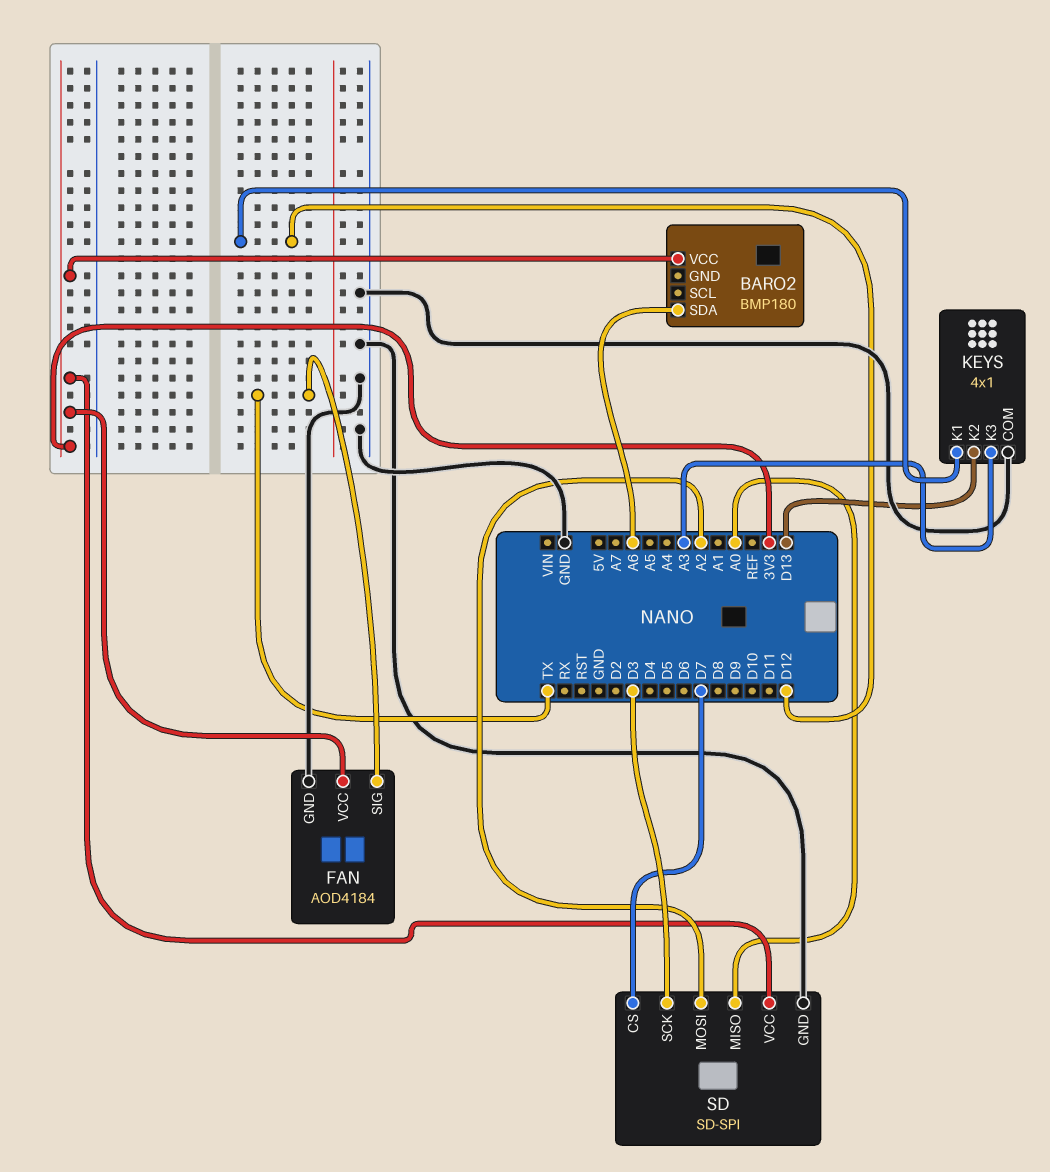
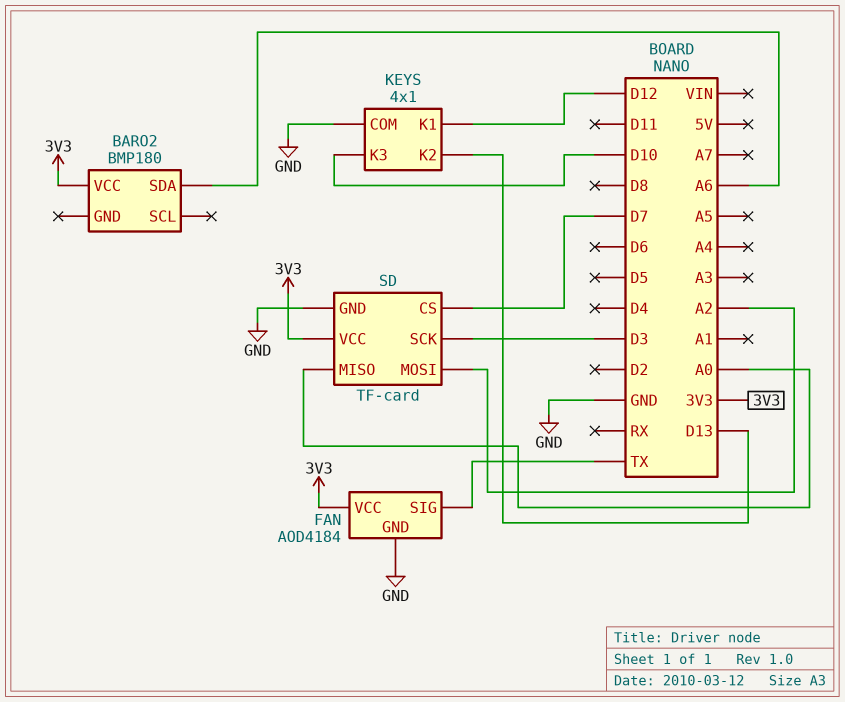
KEYS pin K3: A3 -> D10
SD: SD-SPI -> TF-card

